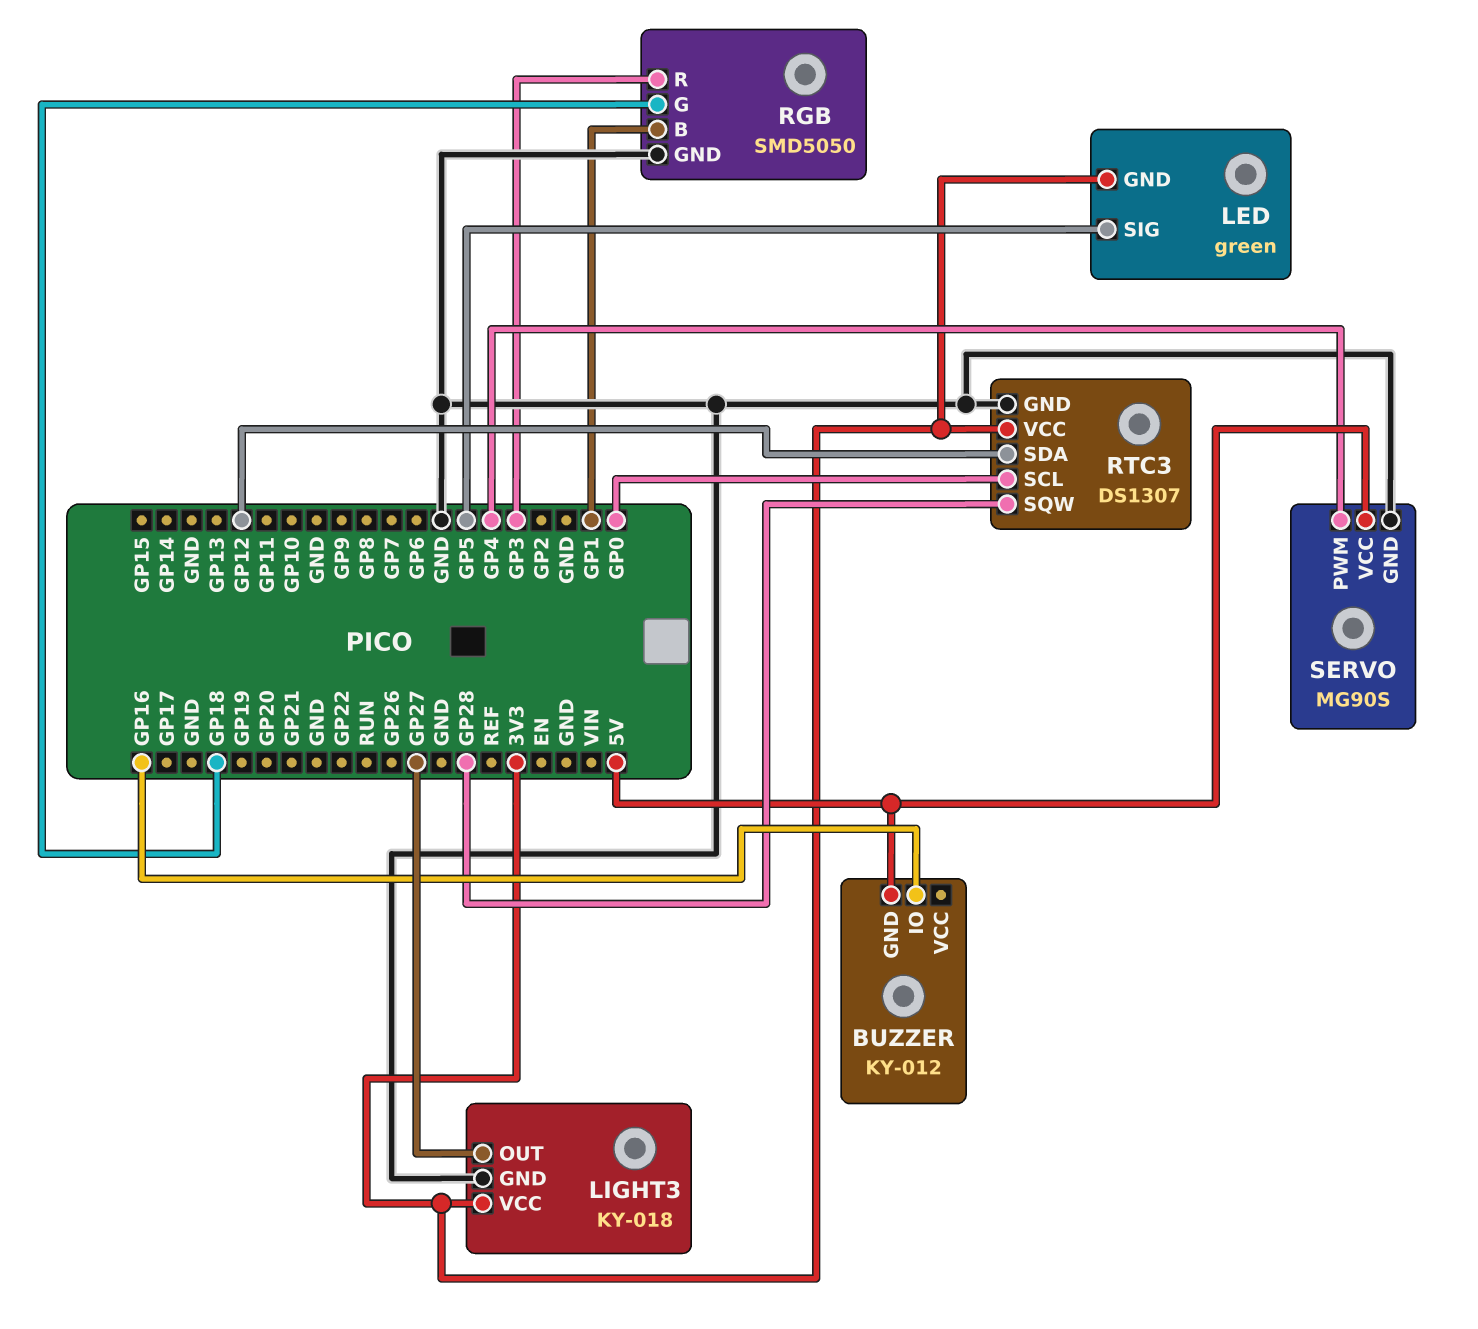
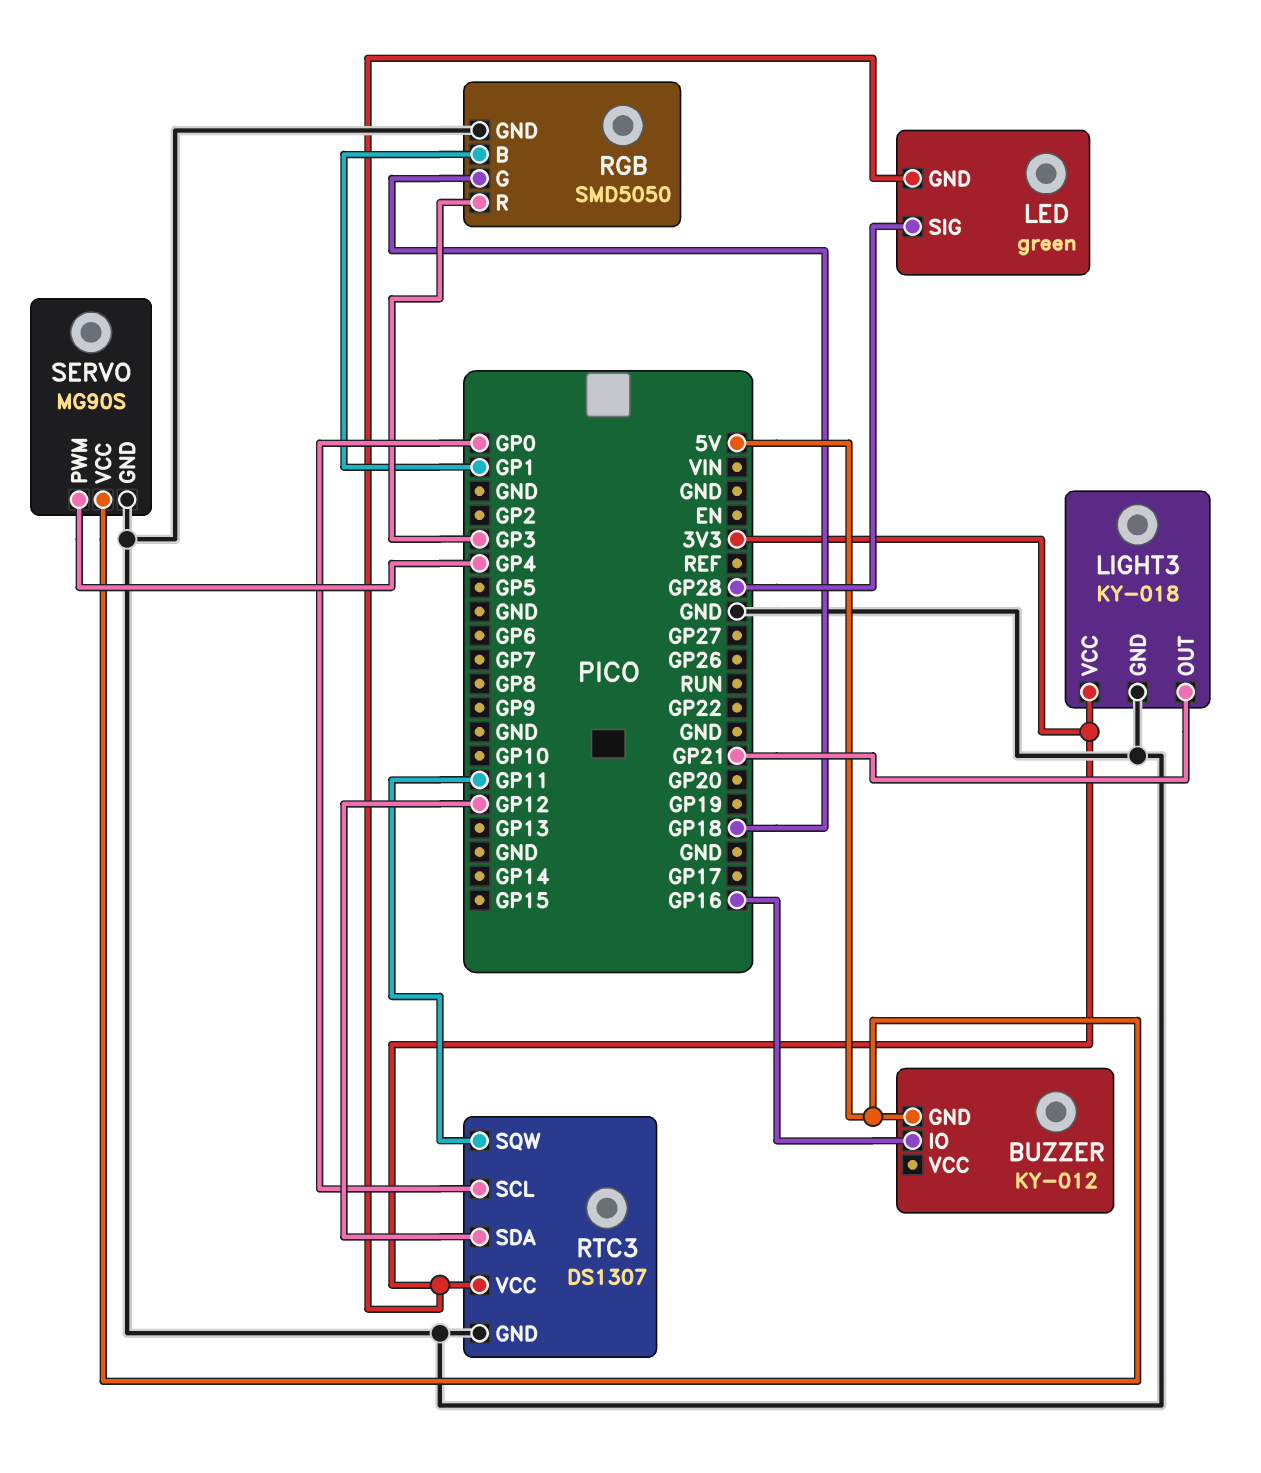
LED pin SIG: GP5 -> GP28
LIGHT3 pin OUT: GP27 -> GP21
RTC3 pin SQW: GP28 -> GP11

